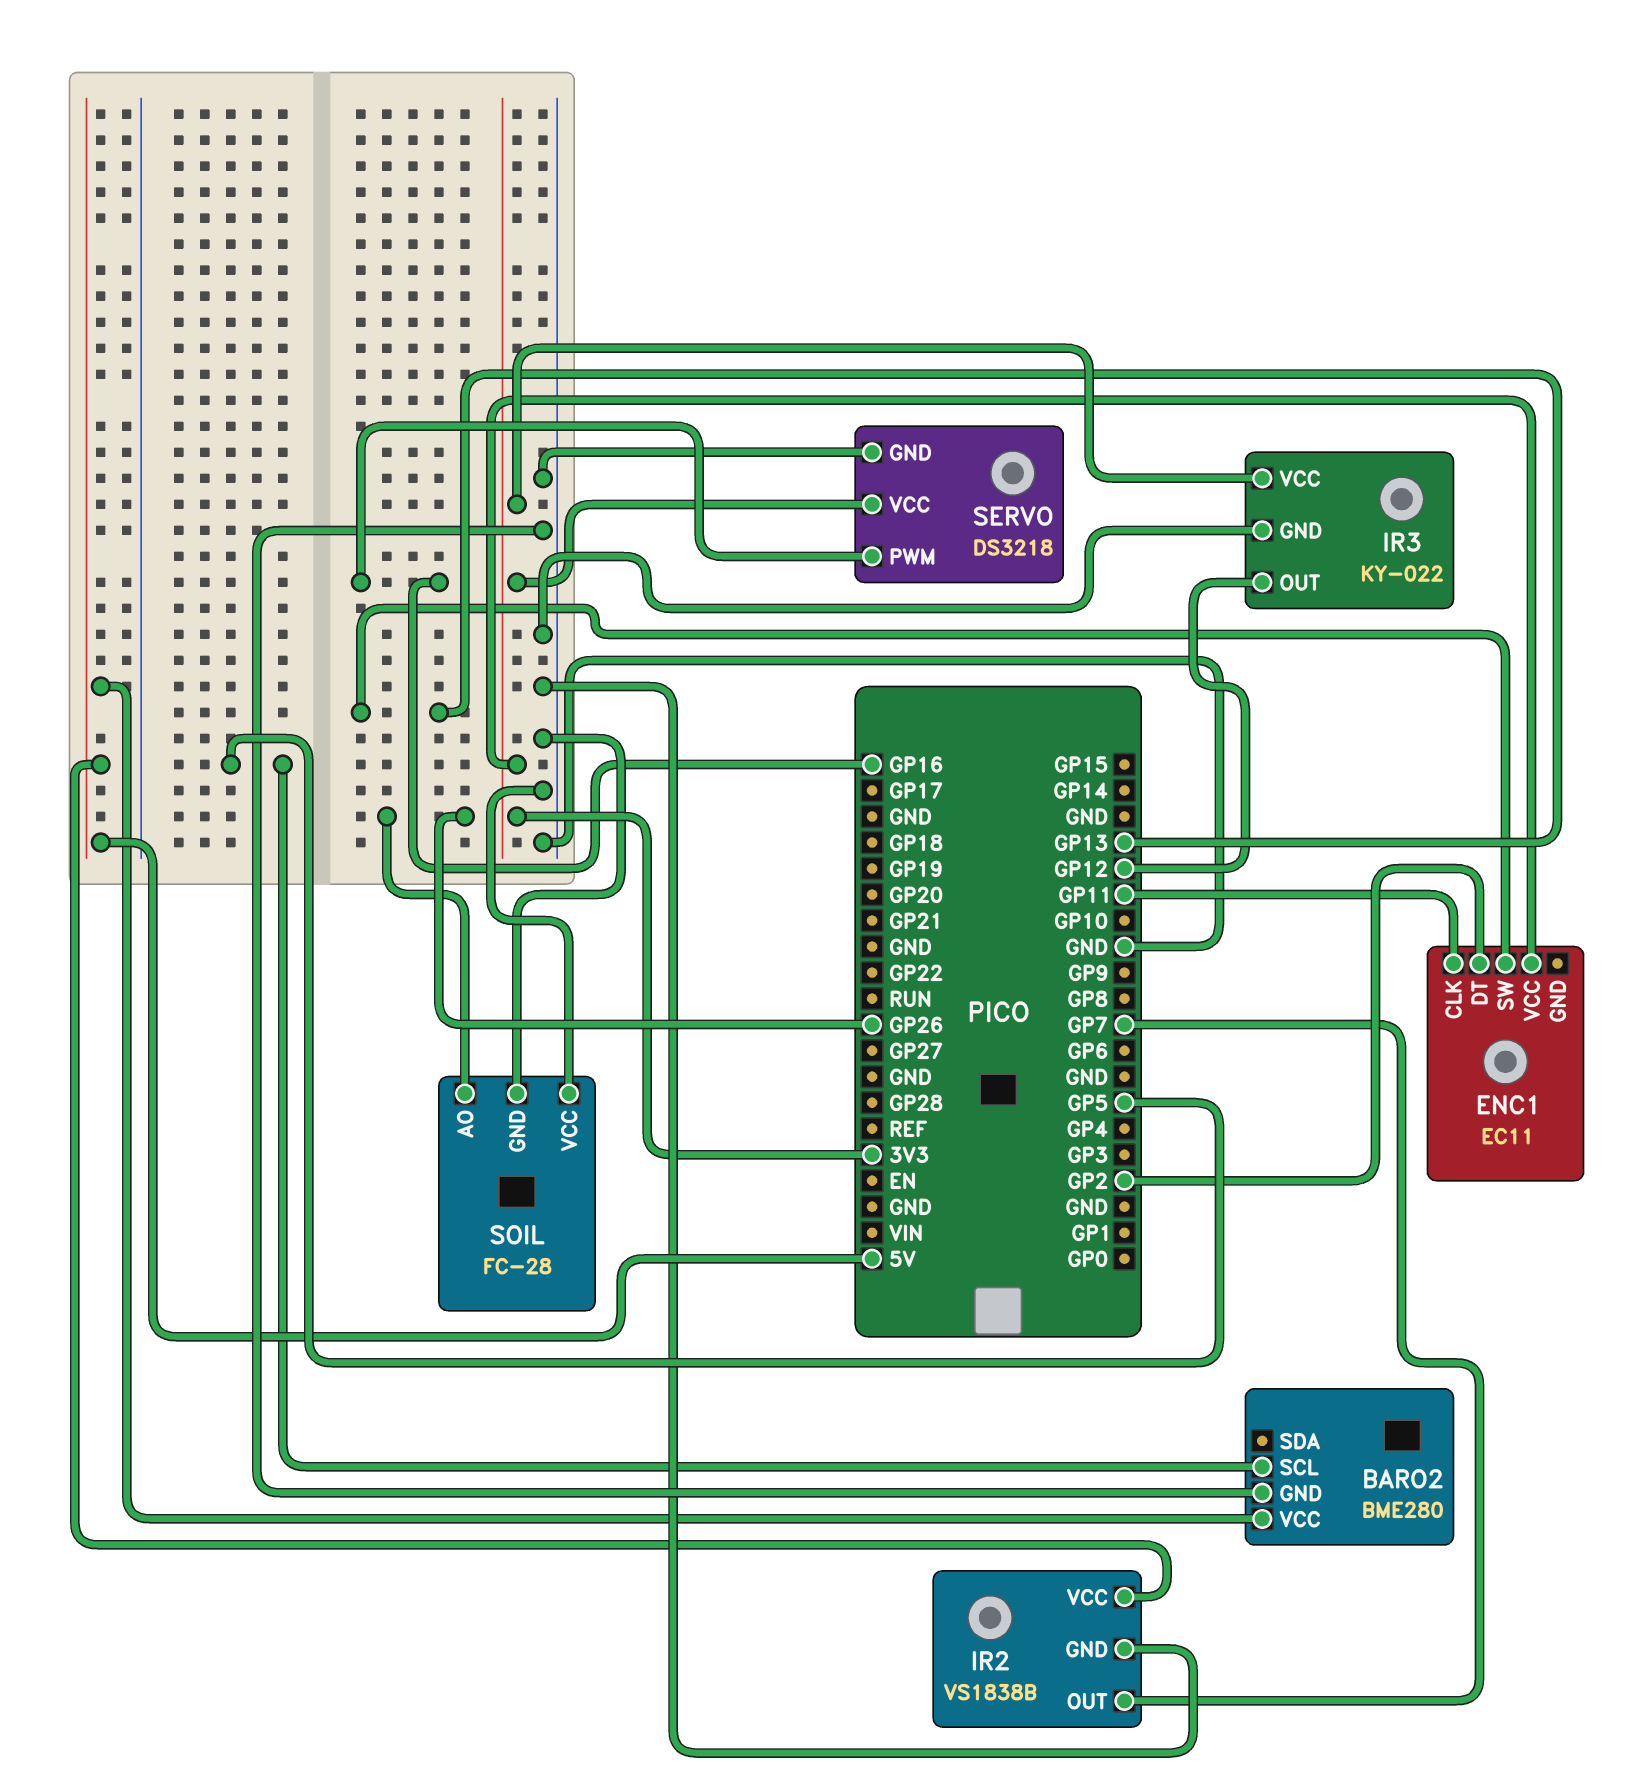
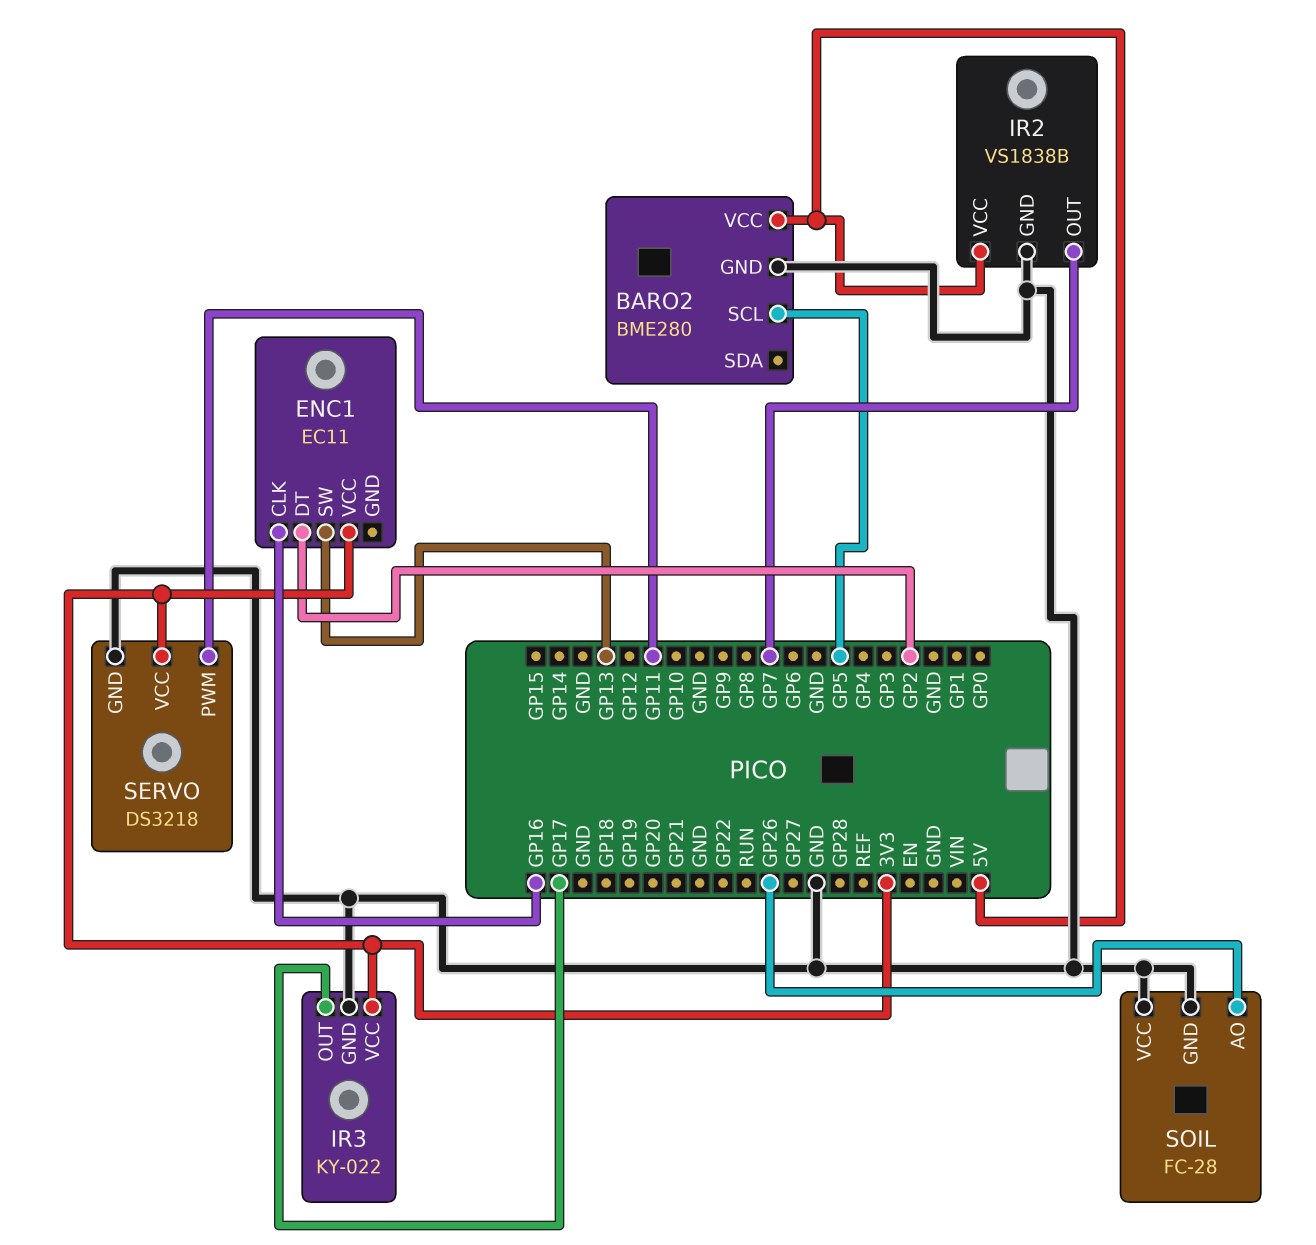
ENC1 pin CLK: GP11 -> GP16
IR3 pin OUT: GP12 -> GP17
SERVO pin PWM: GP16 -> GP11

